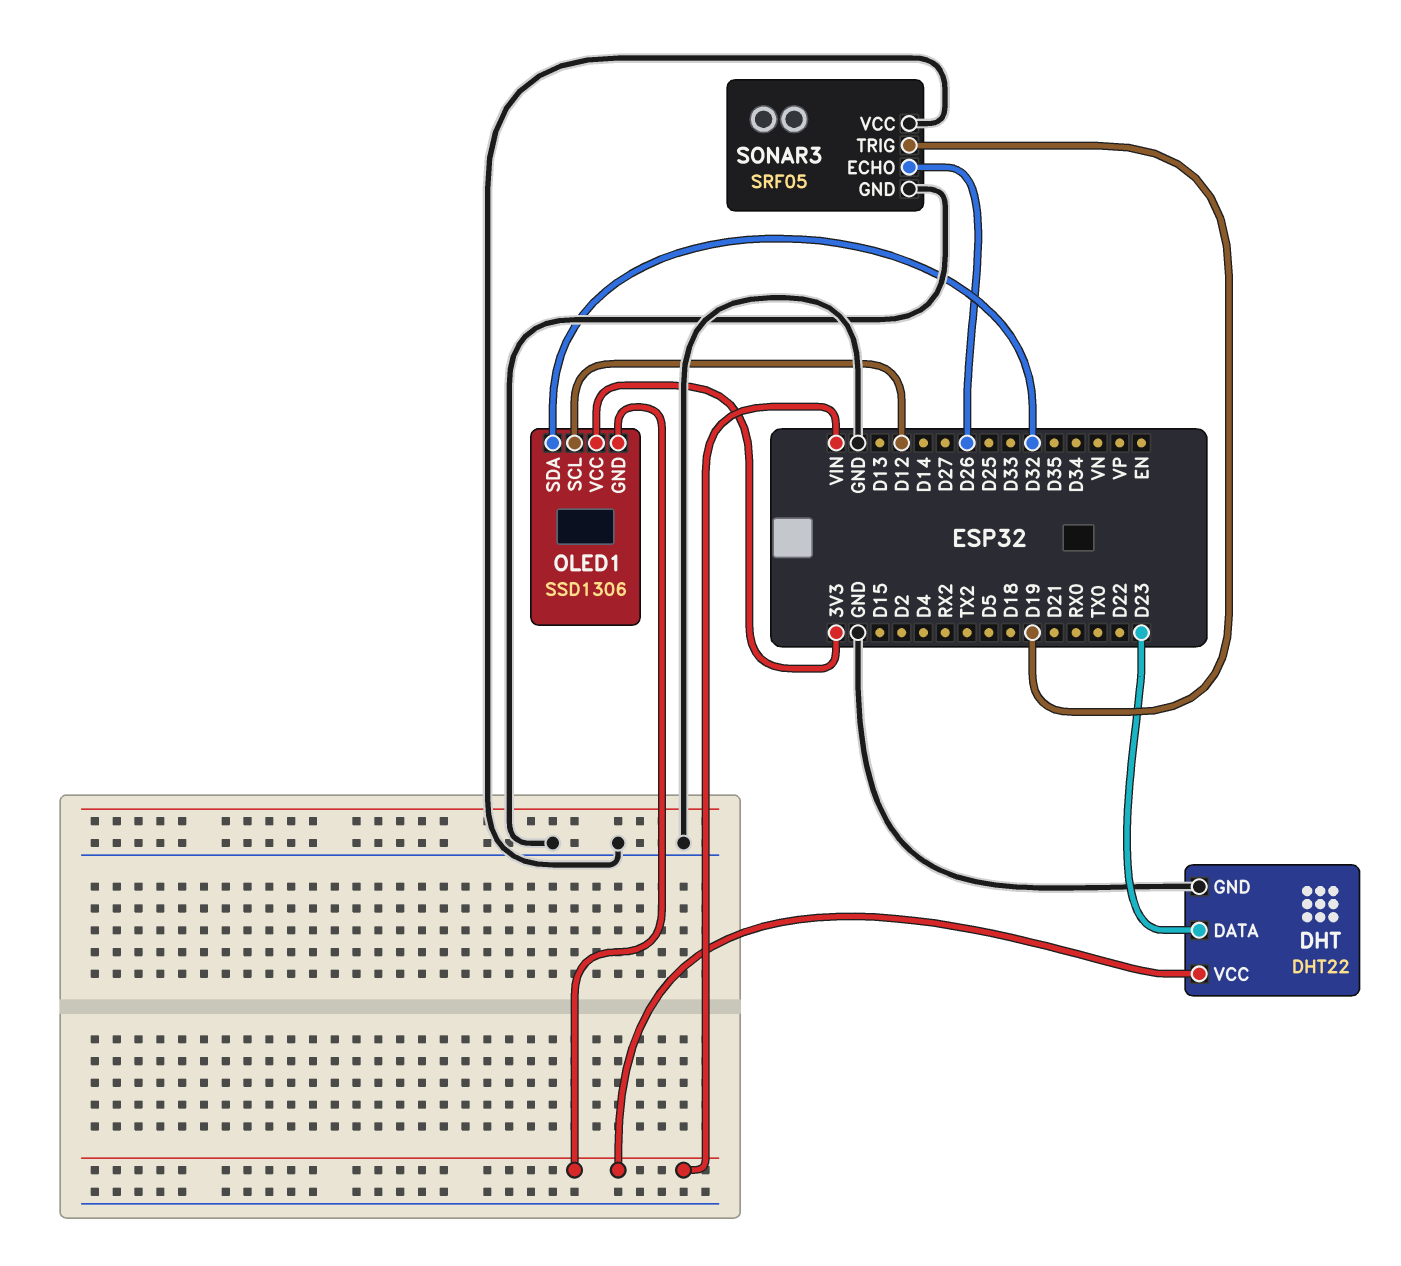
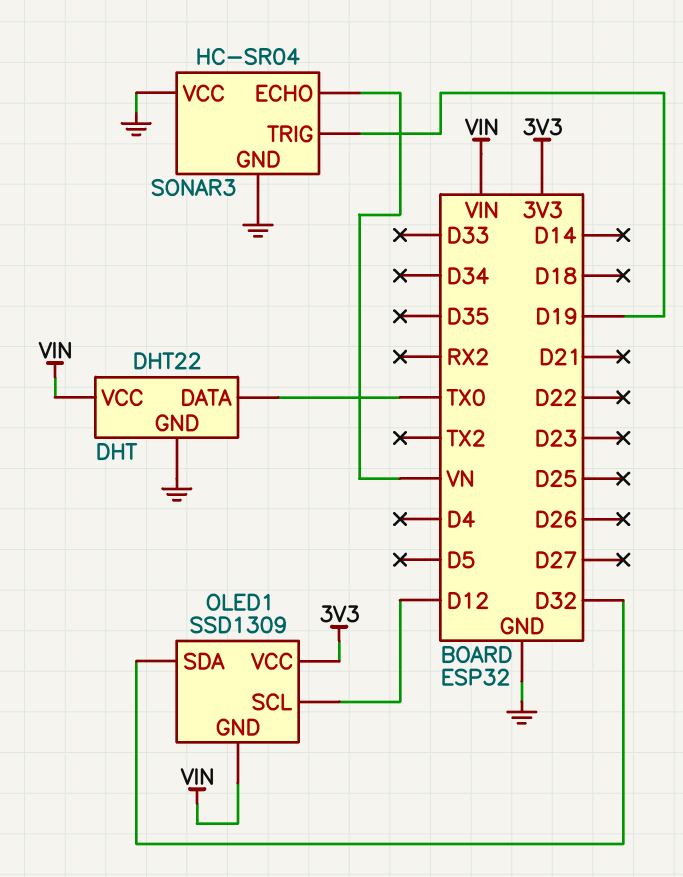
DHT pin DATA: D23 -> TX0
OLED1: SSD1306 -> SSD1309
SONAR3: SRF05 -> HC-SR04
SONAR3 pin ECHO: D26 -> VN

